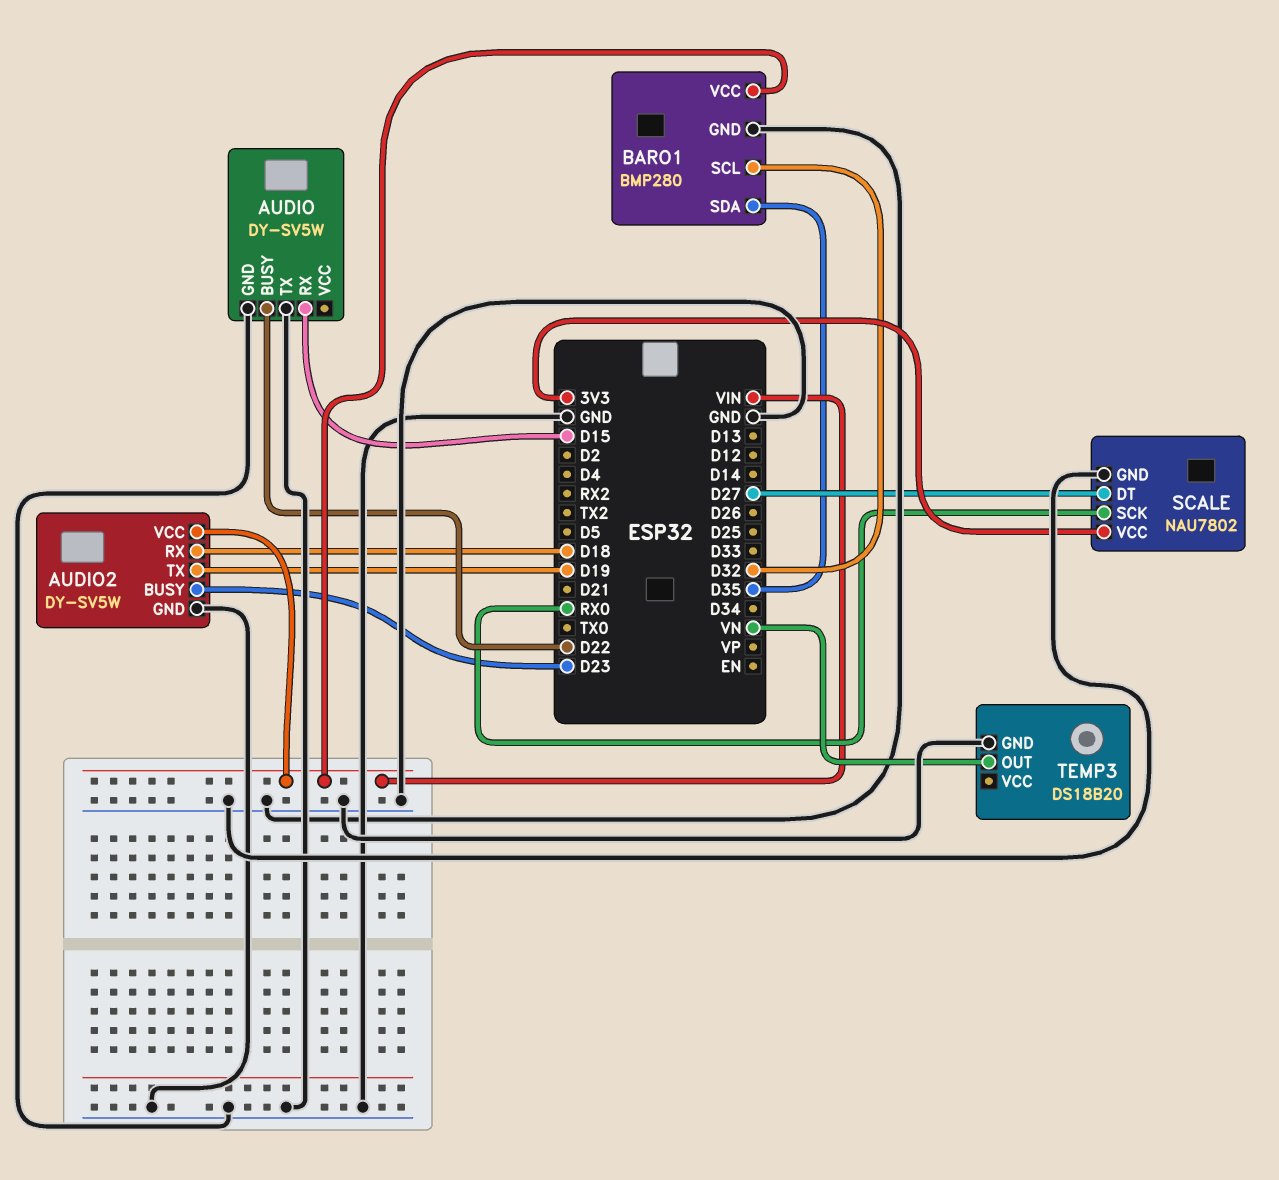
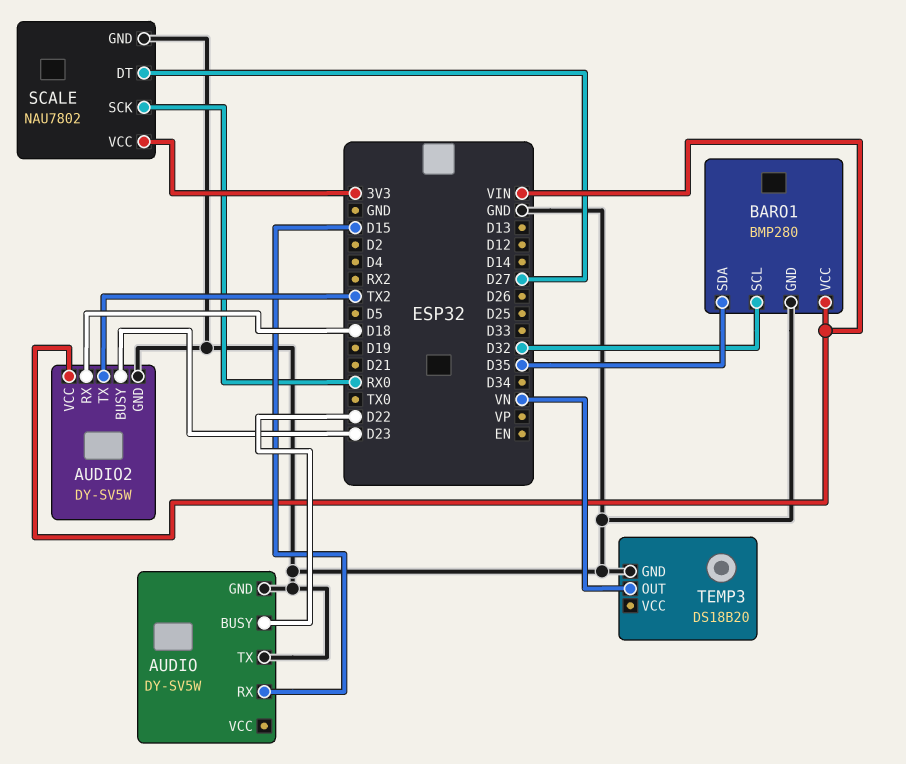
AUDIO2 pin TX: D19 -> TX2

